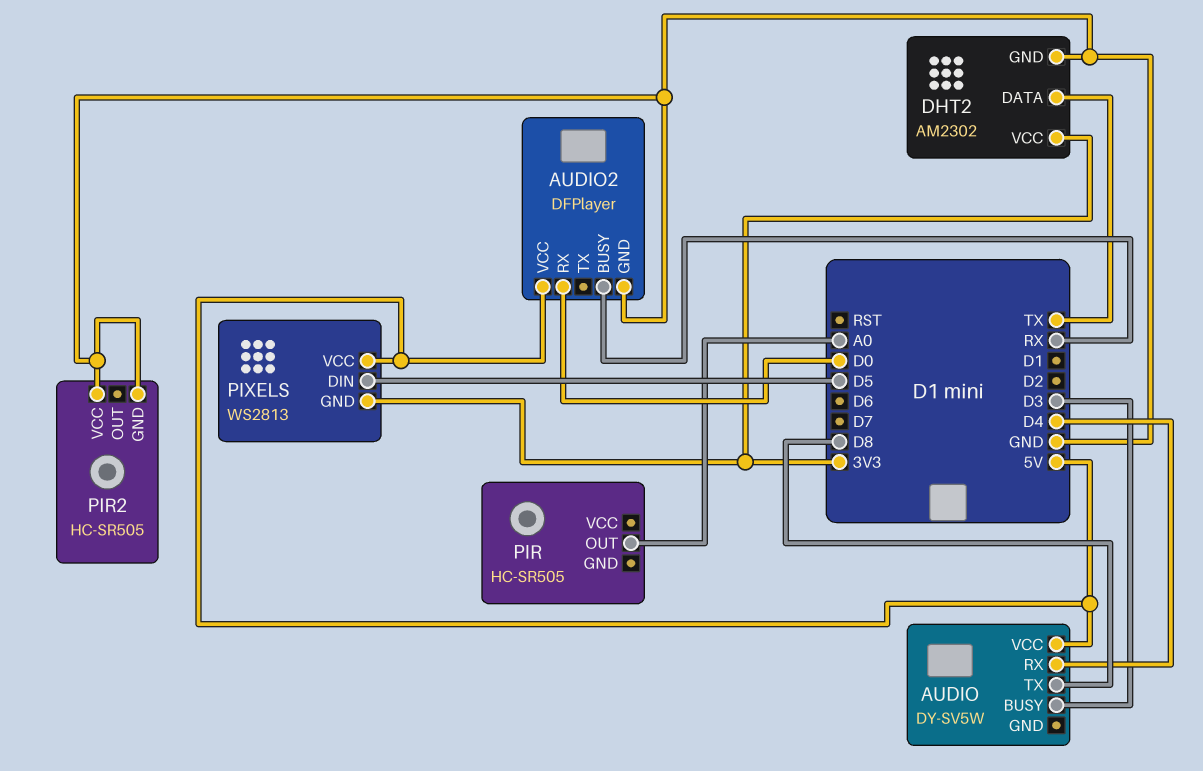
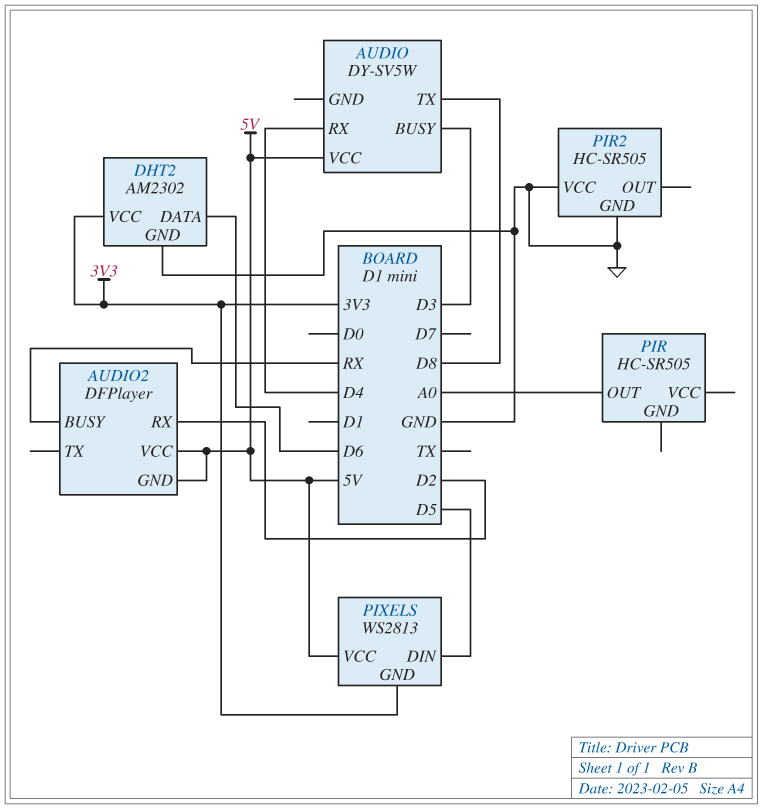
AUDIO2 pin GND: GND -> 5V
AUDIO2 pin RX: D0 -> D2
DHT2 pin DATA: TX -> D6

